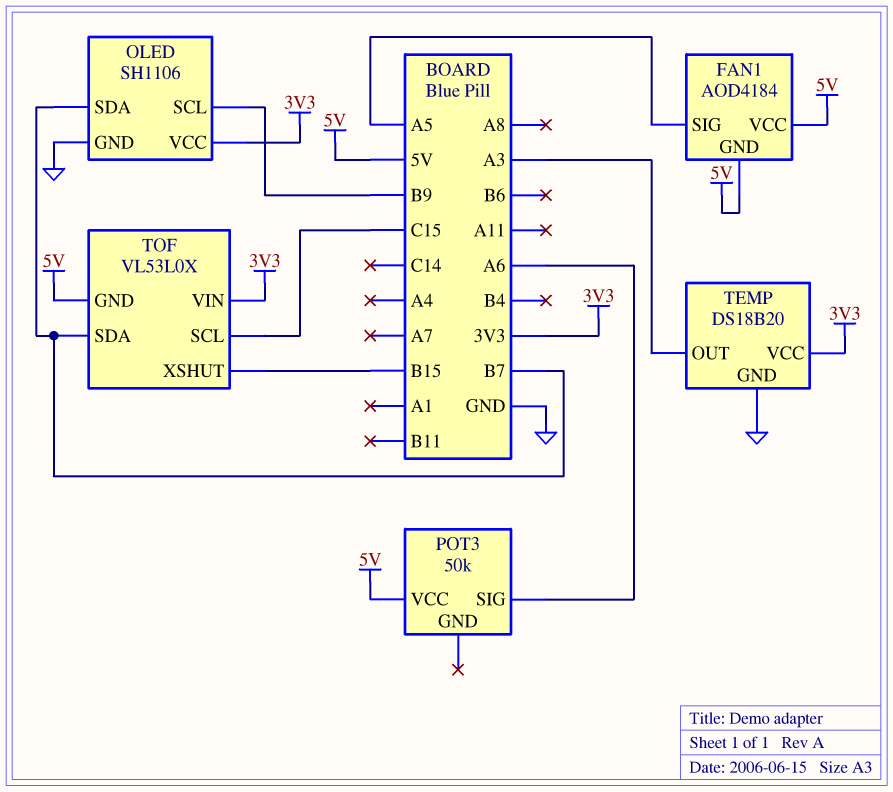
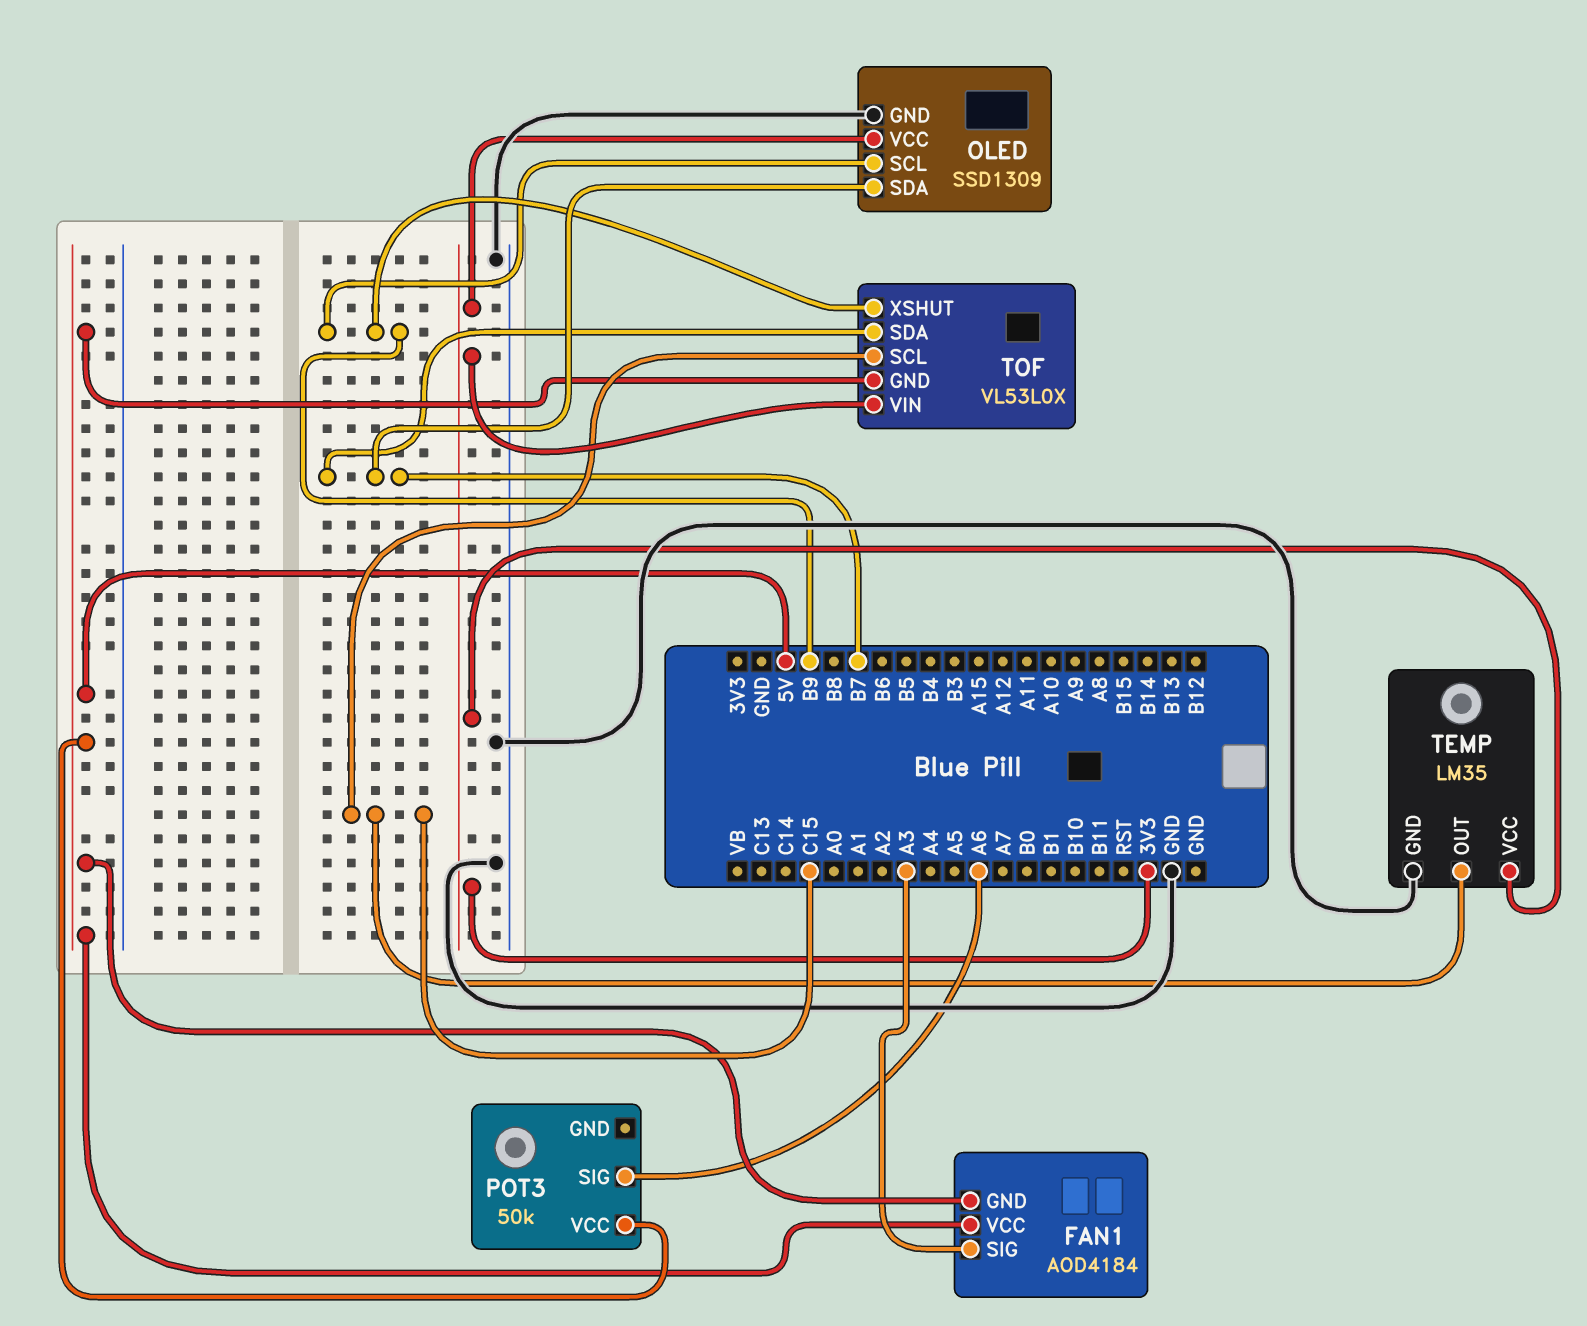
FAN1 pin SIG: A5 -> A3
OLED: SH1106 -> SSD1309
TEMP: DS18B20 -> LM35
TEMP pin OUT: A3 -> C15
TOF pin XSHUT: B15 -> B9

